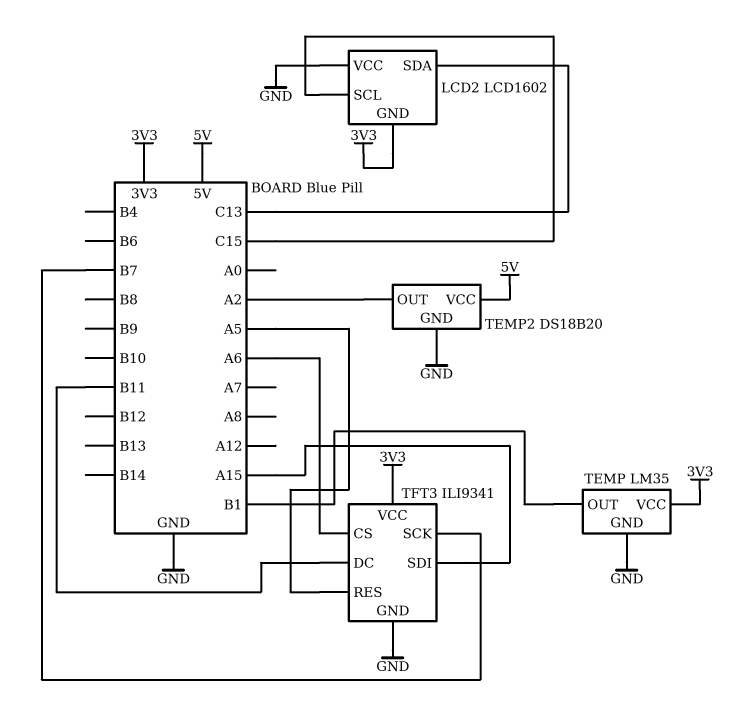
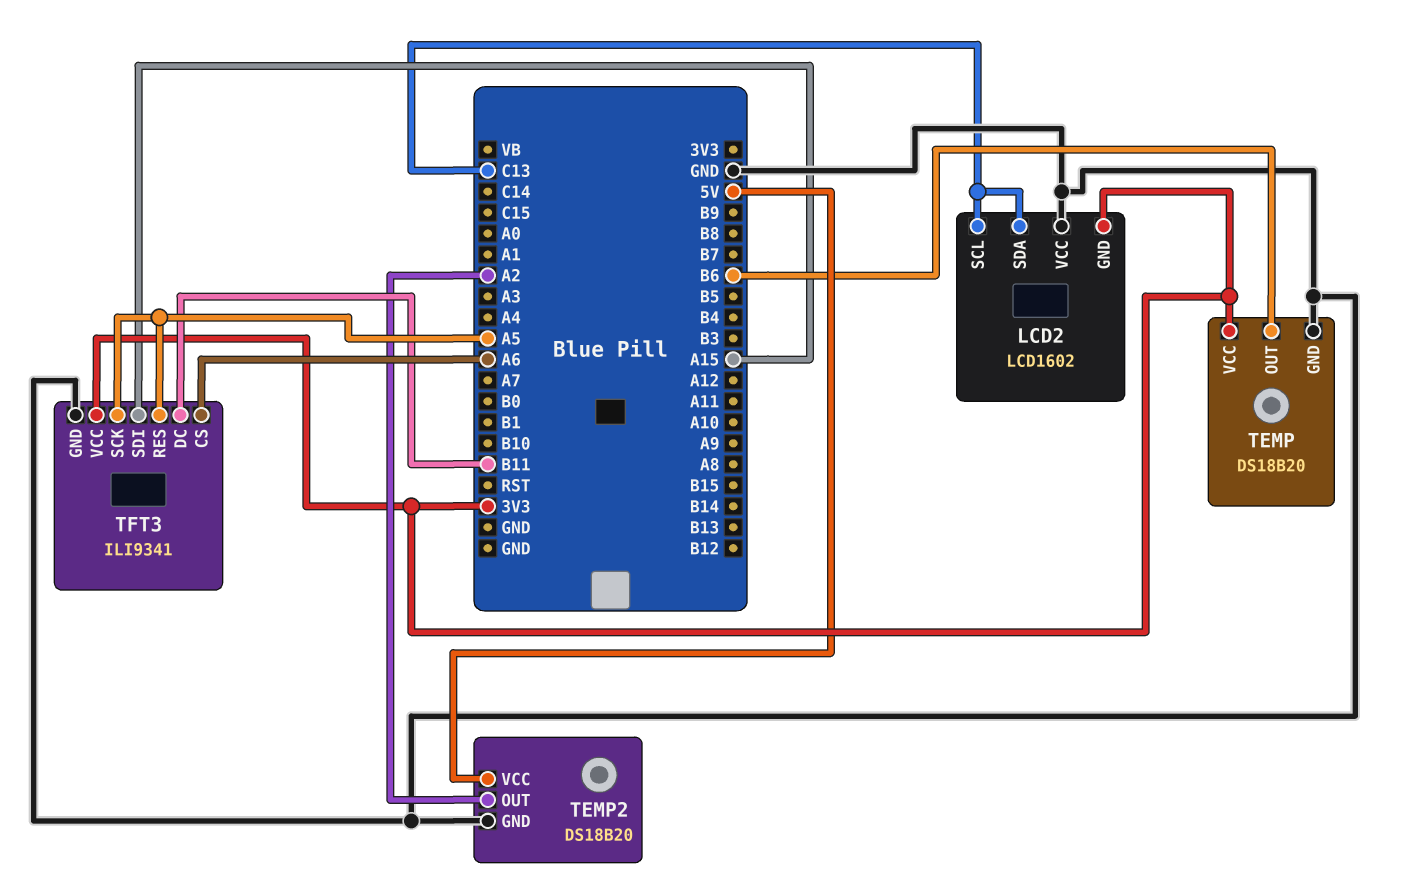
LCD2 pin SCL: C15 -> C13
TEMP: LM35 -> DS18B20
TEMP pin OUT: B1 -> B6
TFT3 pin SCK: B7 -> A5

